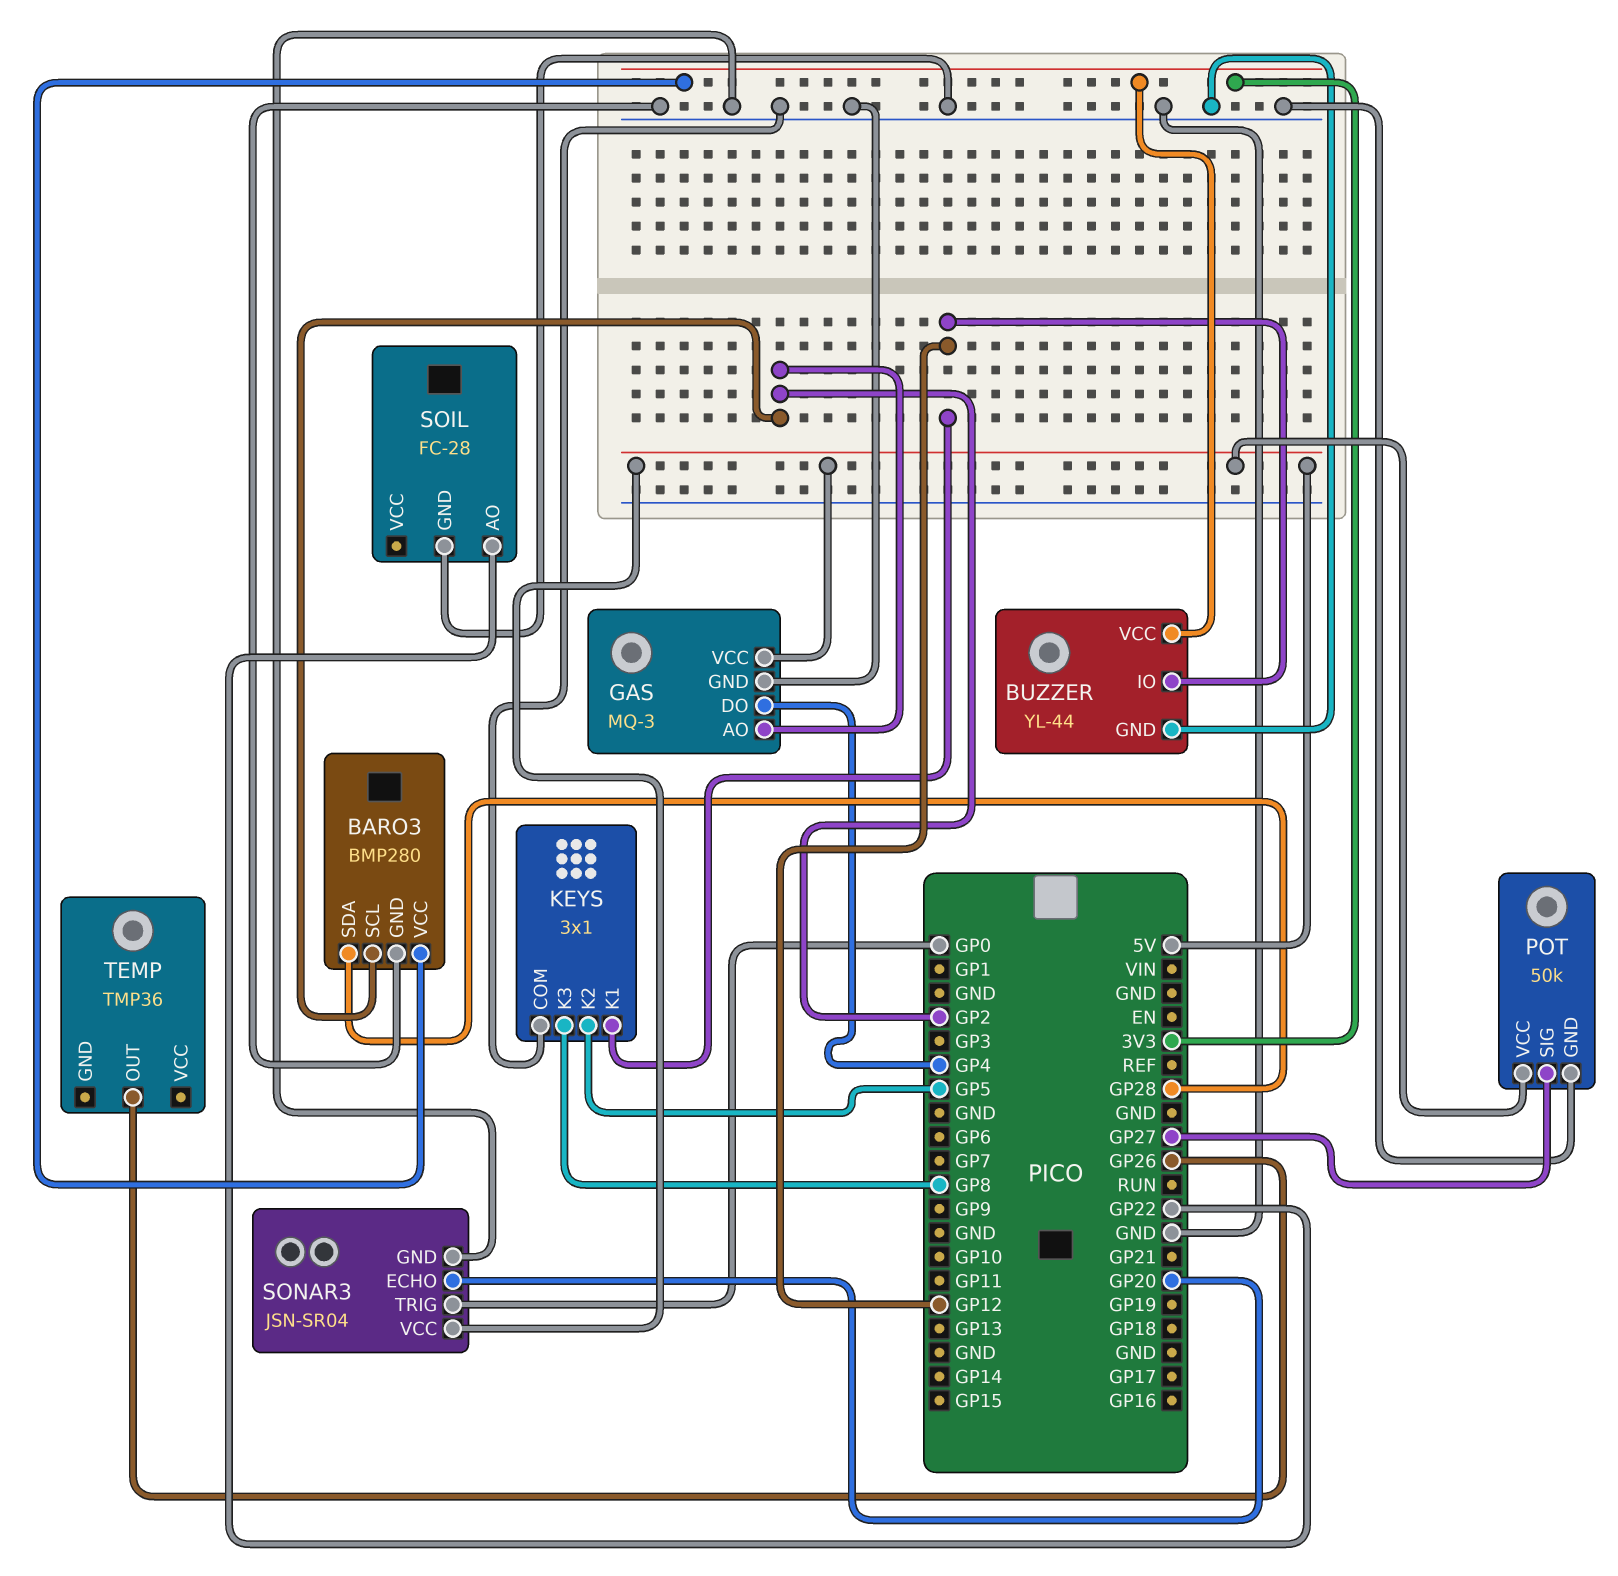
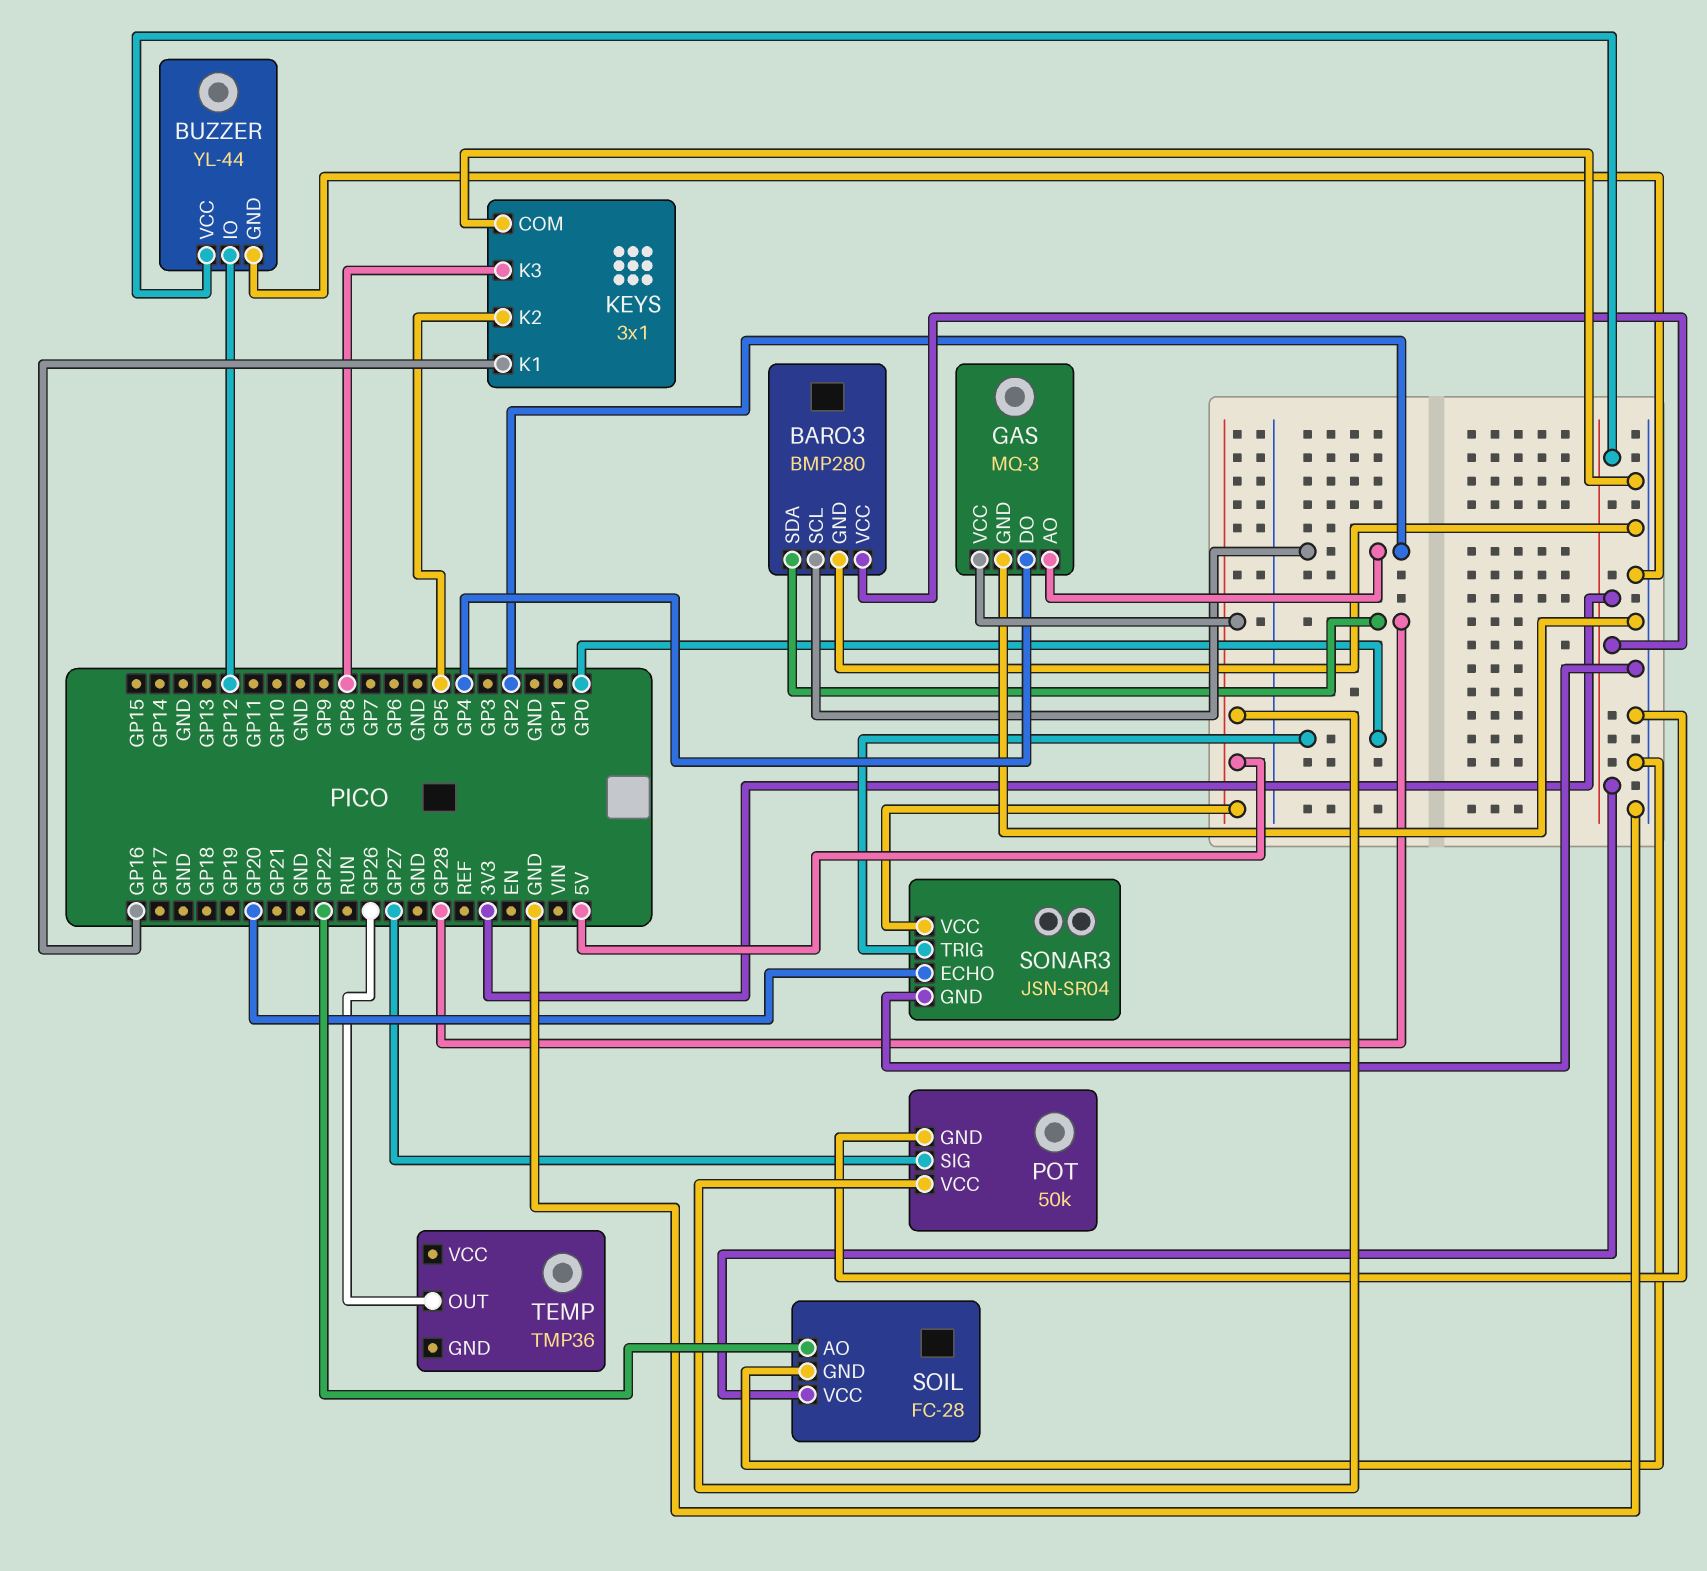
KEYS pin K1: GP12 -> GP16
SOIL pin VCC: none -> 3V3

